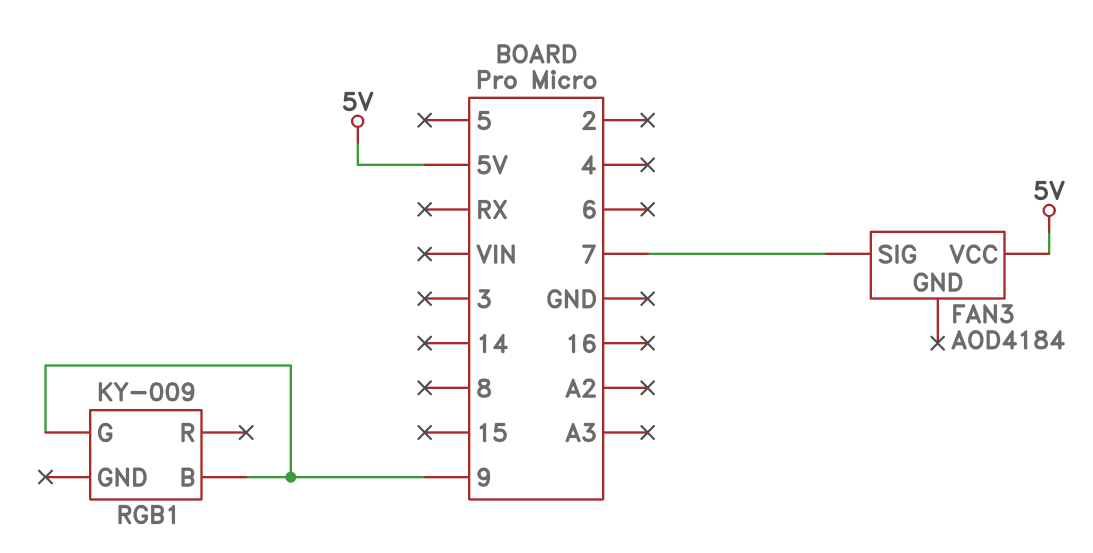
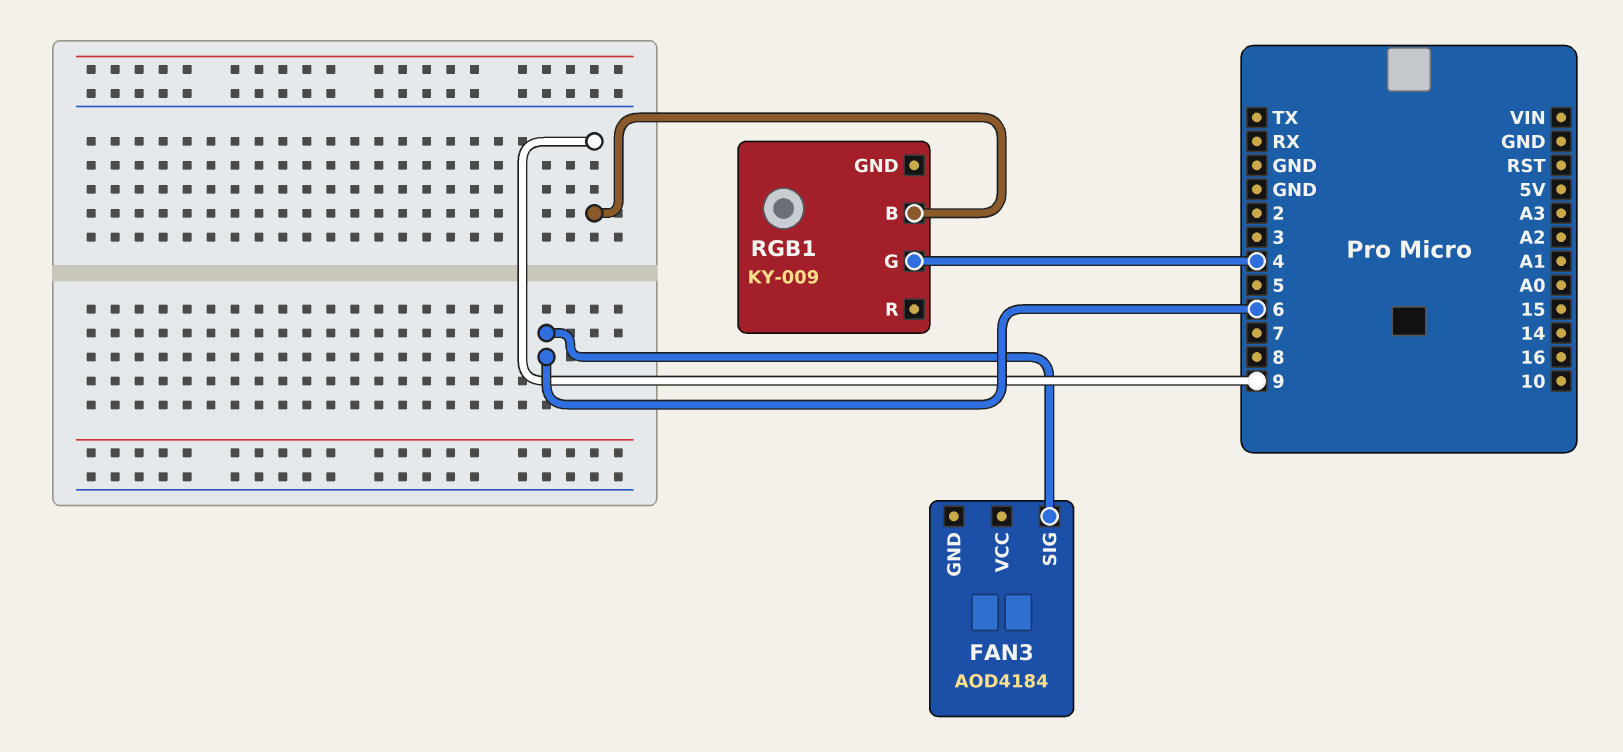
FAN3 pin SIG: 7 -> 6
FAN3 pin VCC: 5V -> none
RGB1 pin G: 9 -> 4

